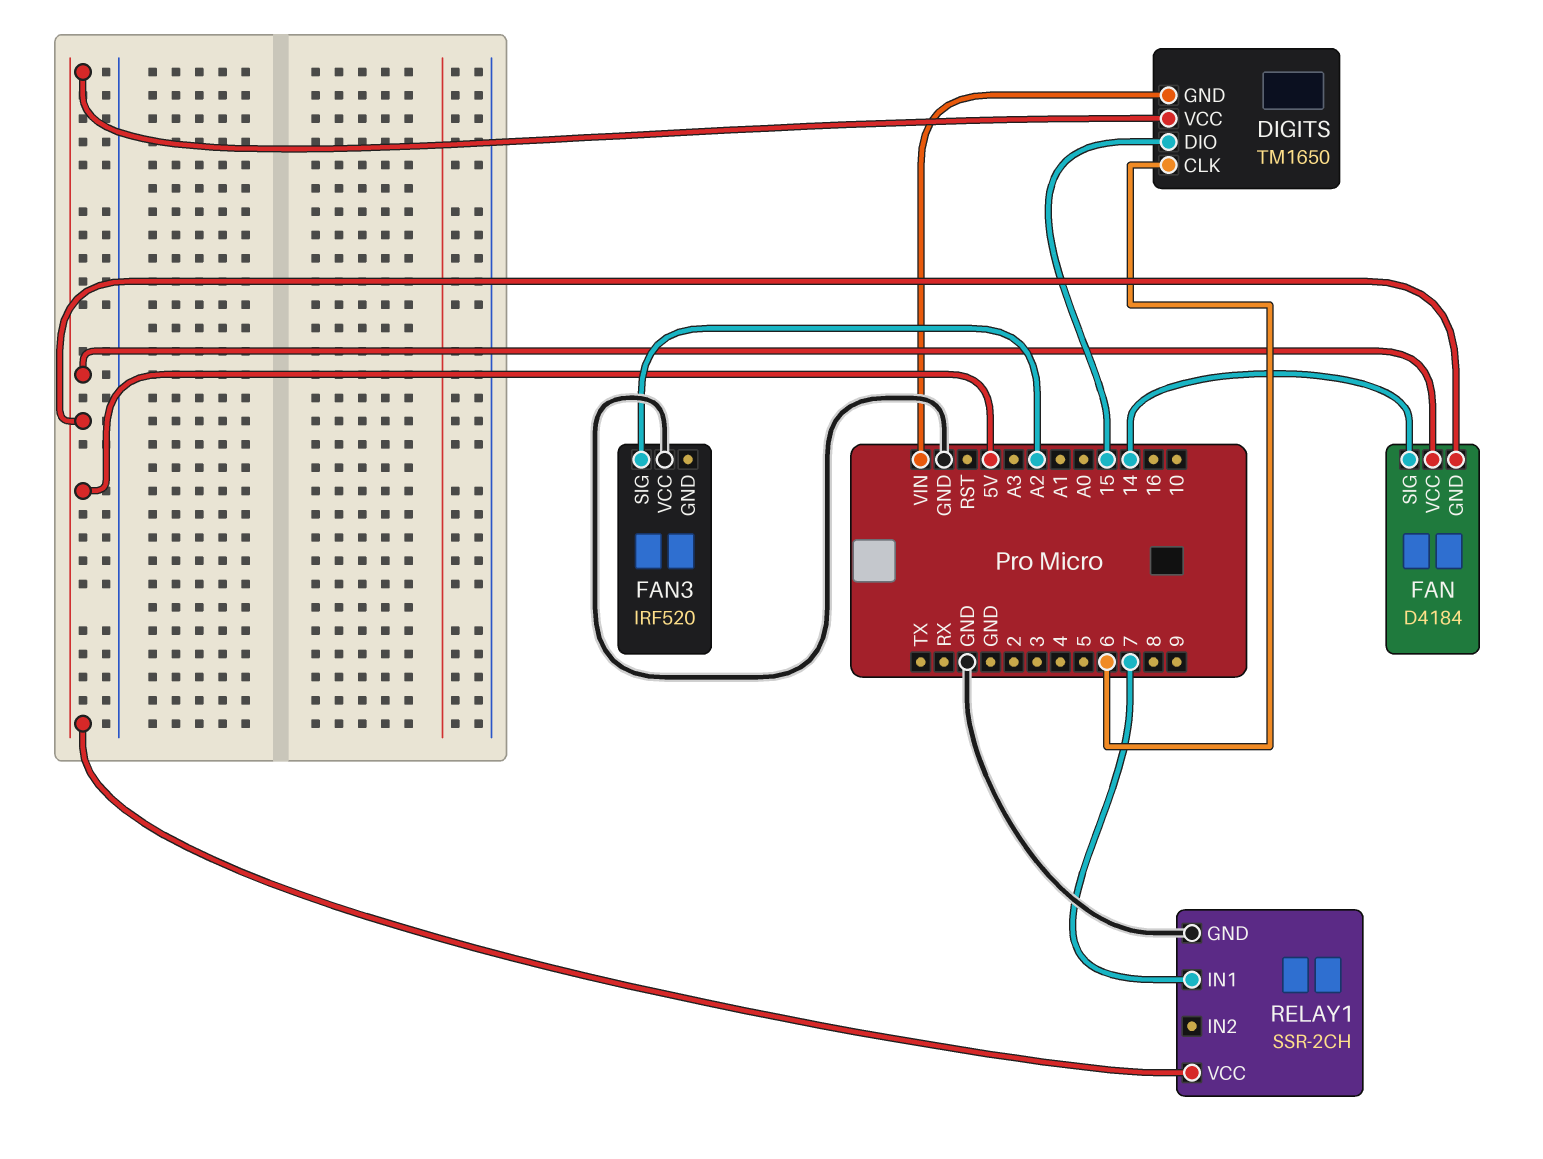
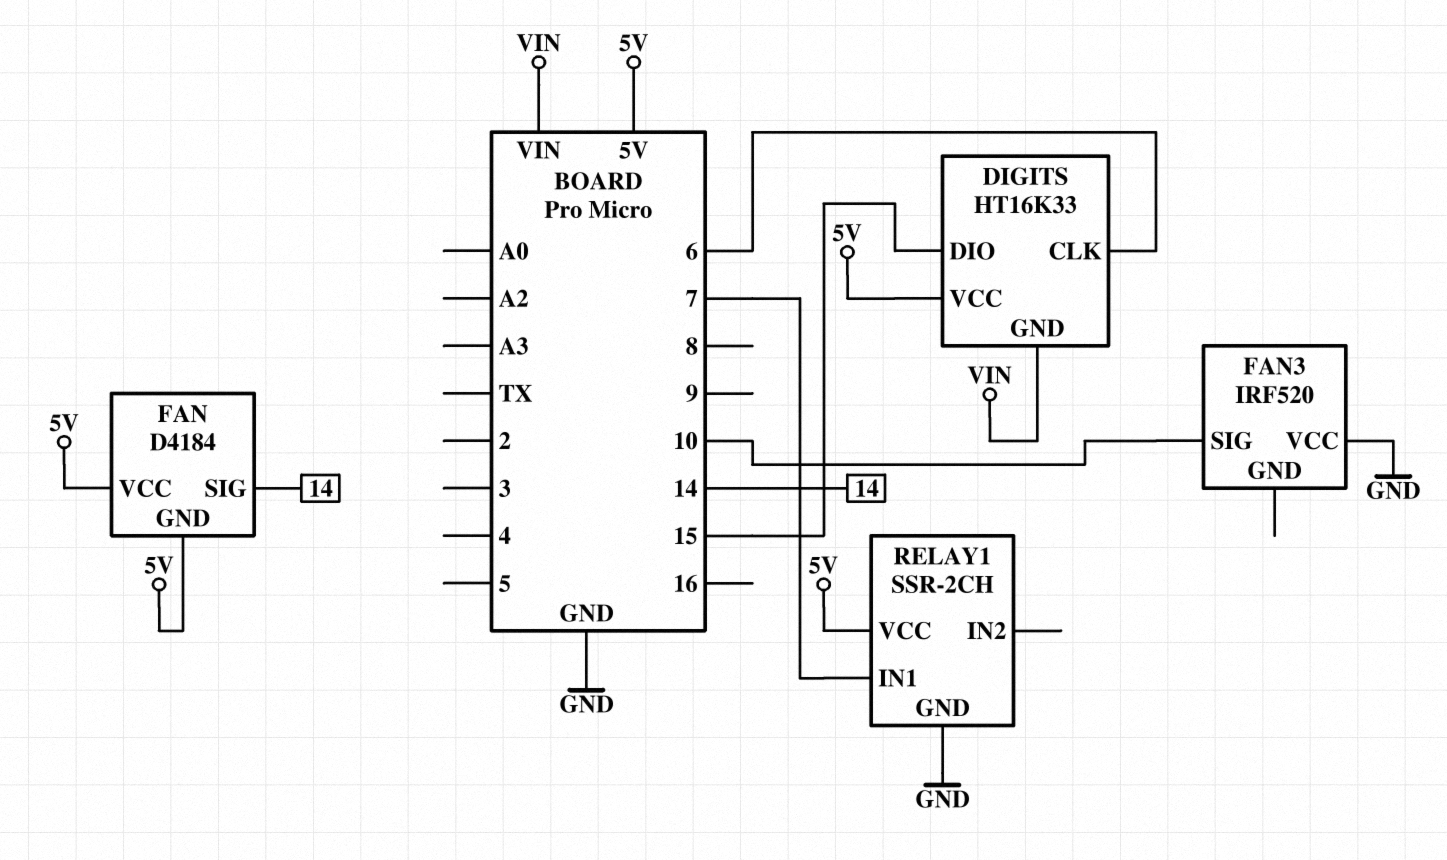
DIGITS: TM1650 -> HT16K33
FAN3 pin SIG: A2 -> 10

